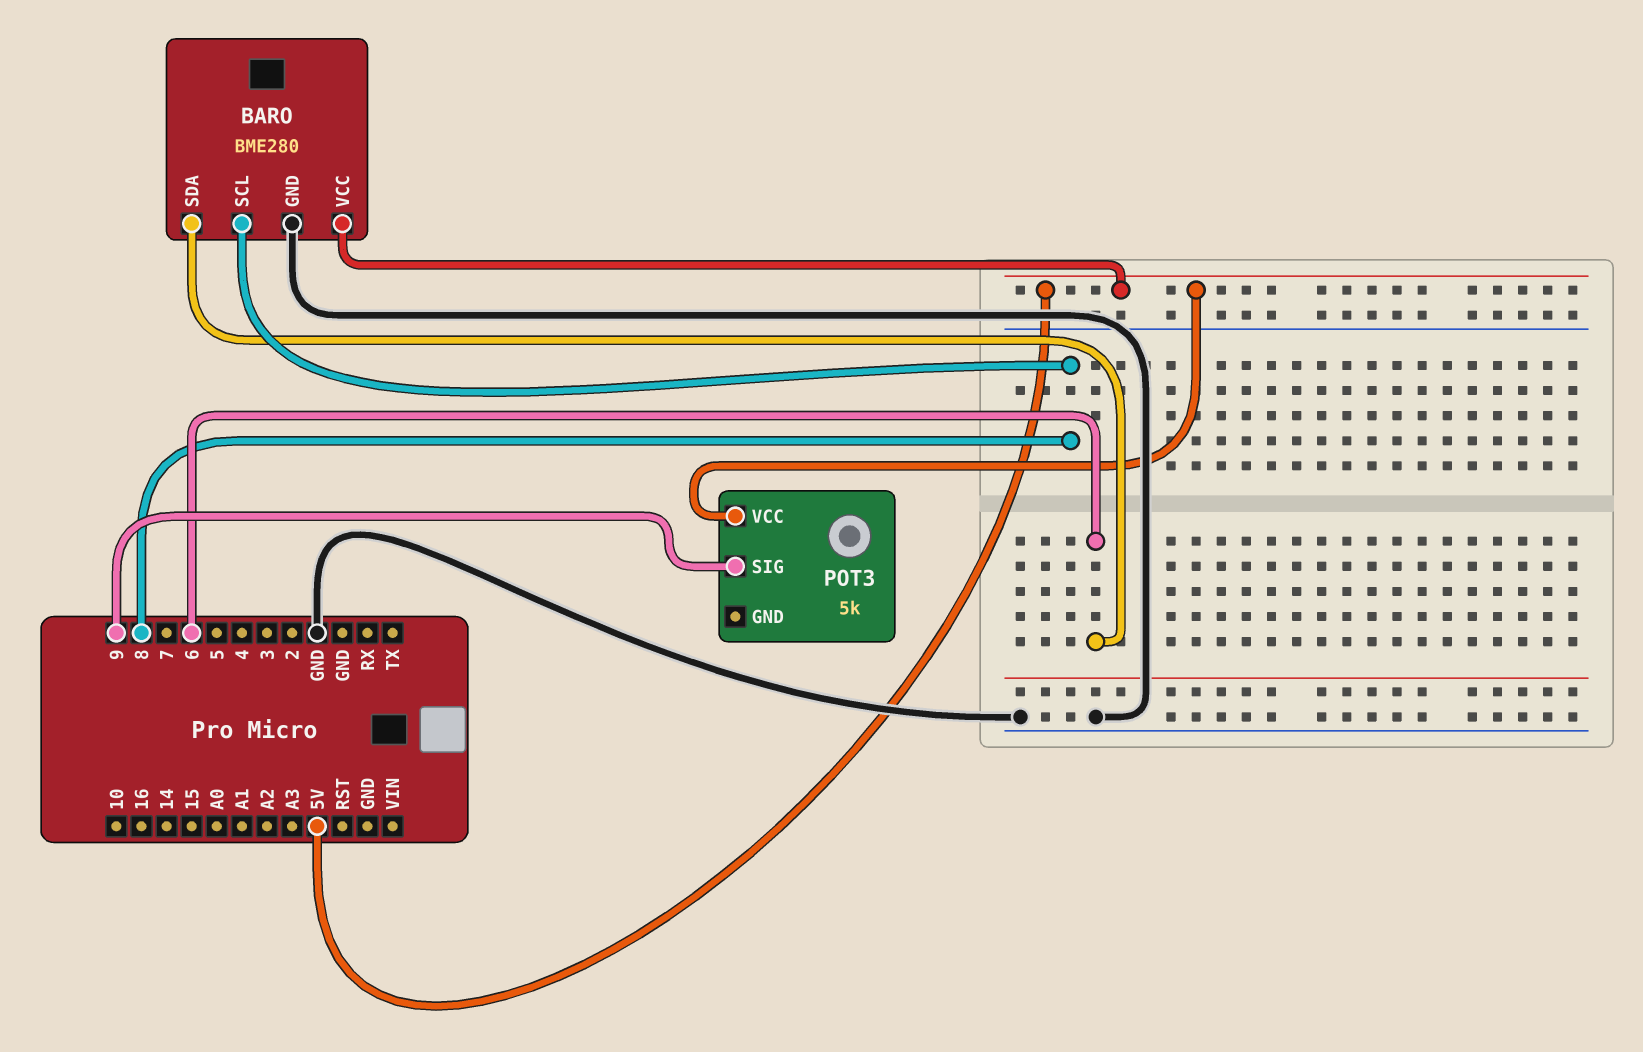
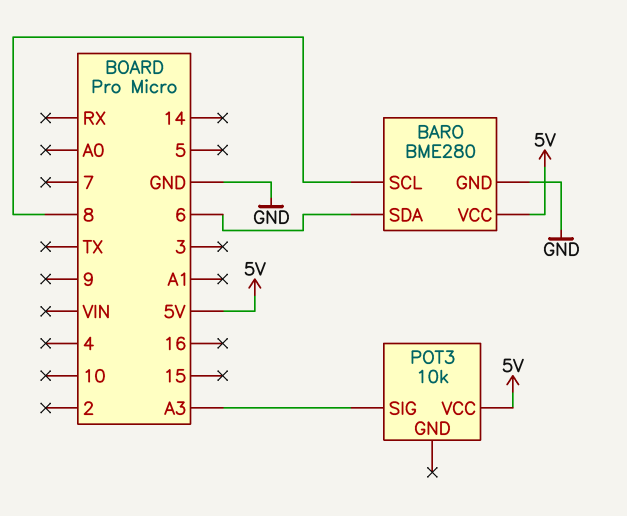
POT3: 5k -> 10k
POT3 pin SIG: 9 -> A3

